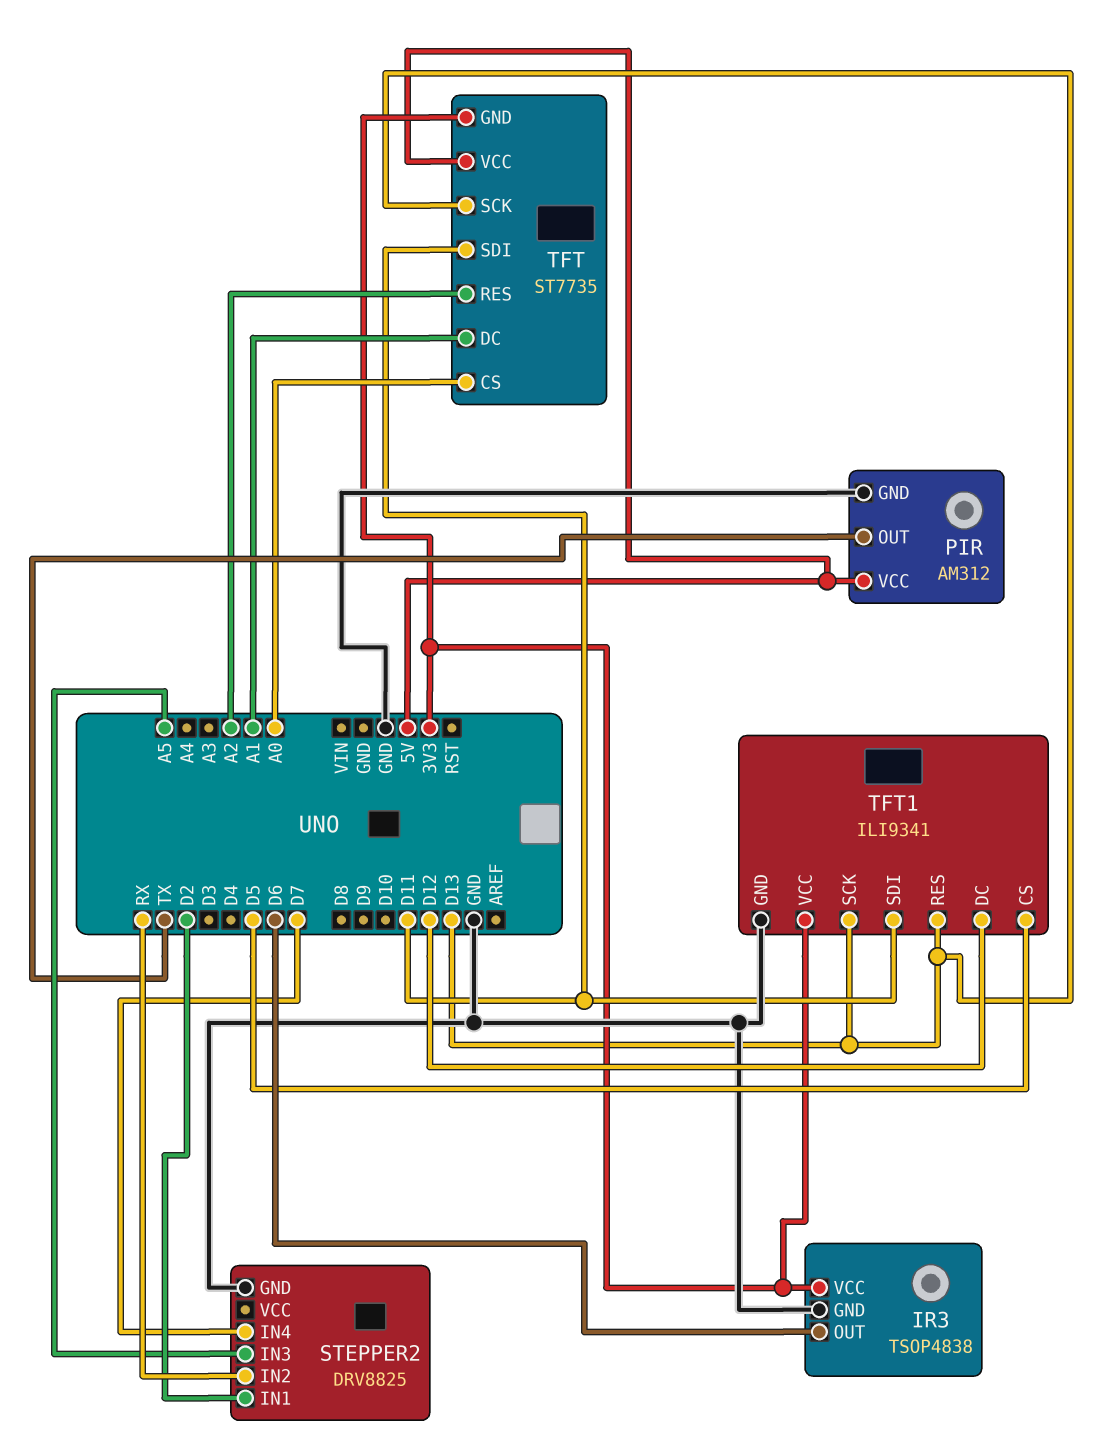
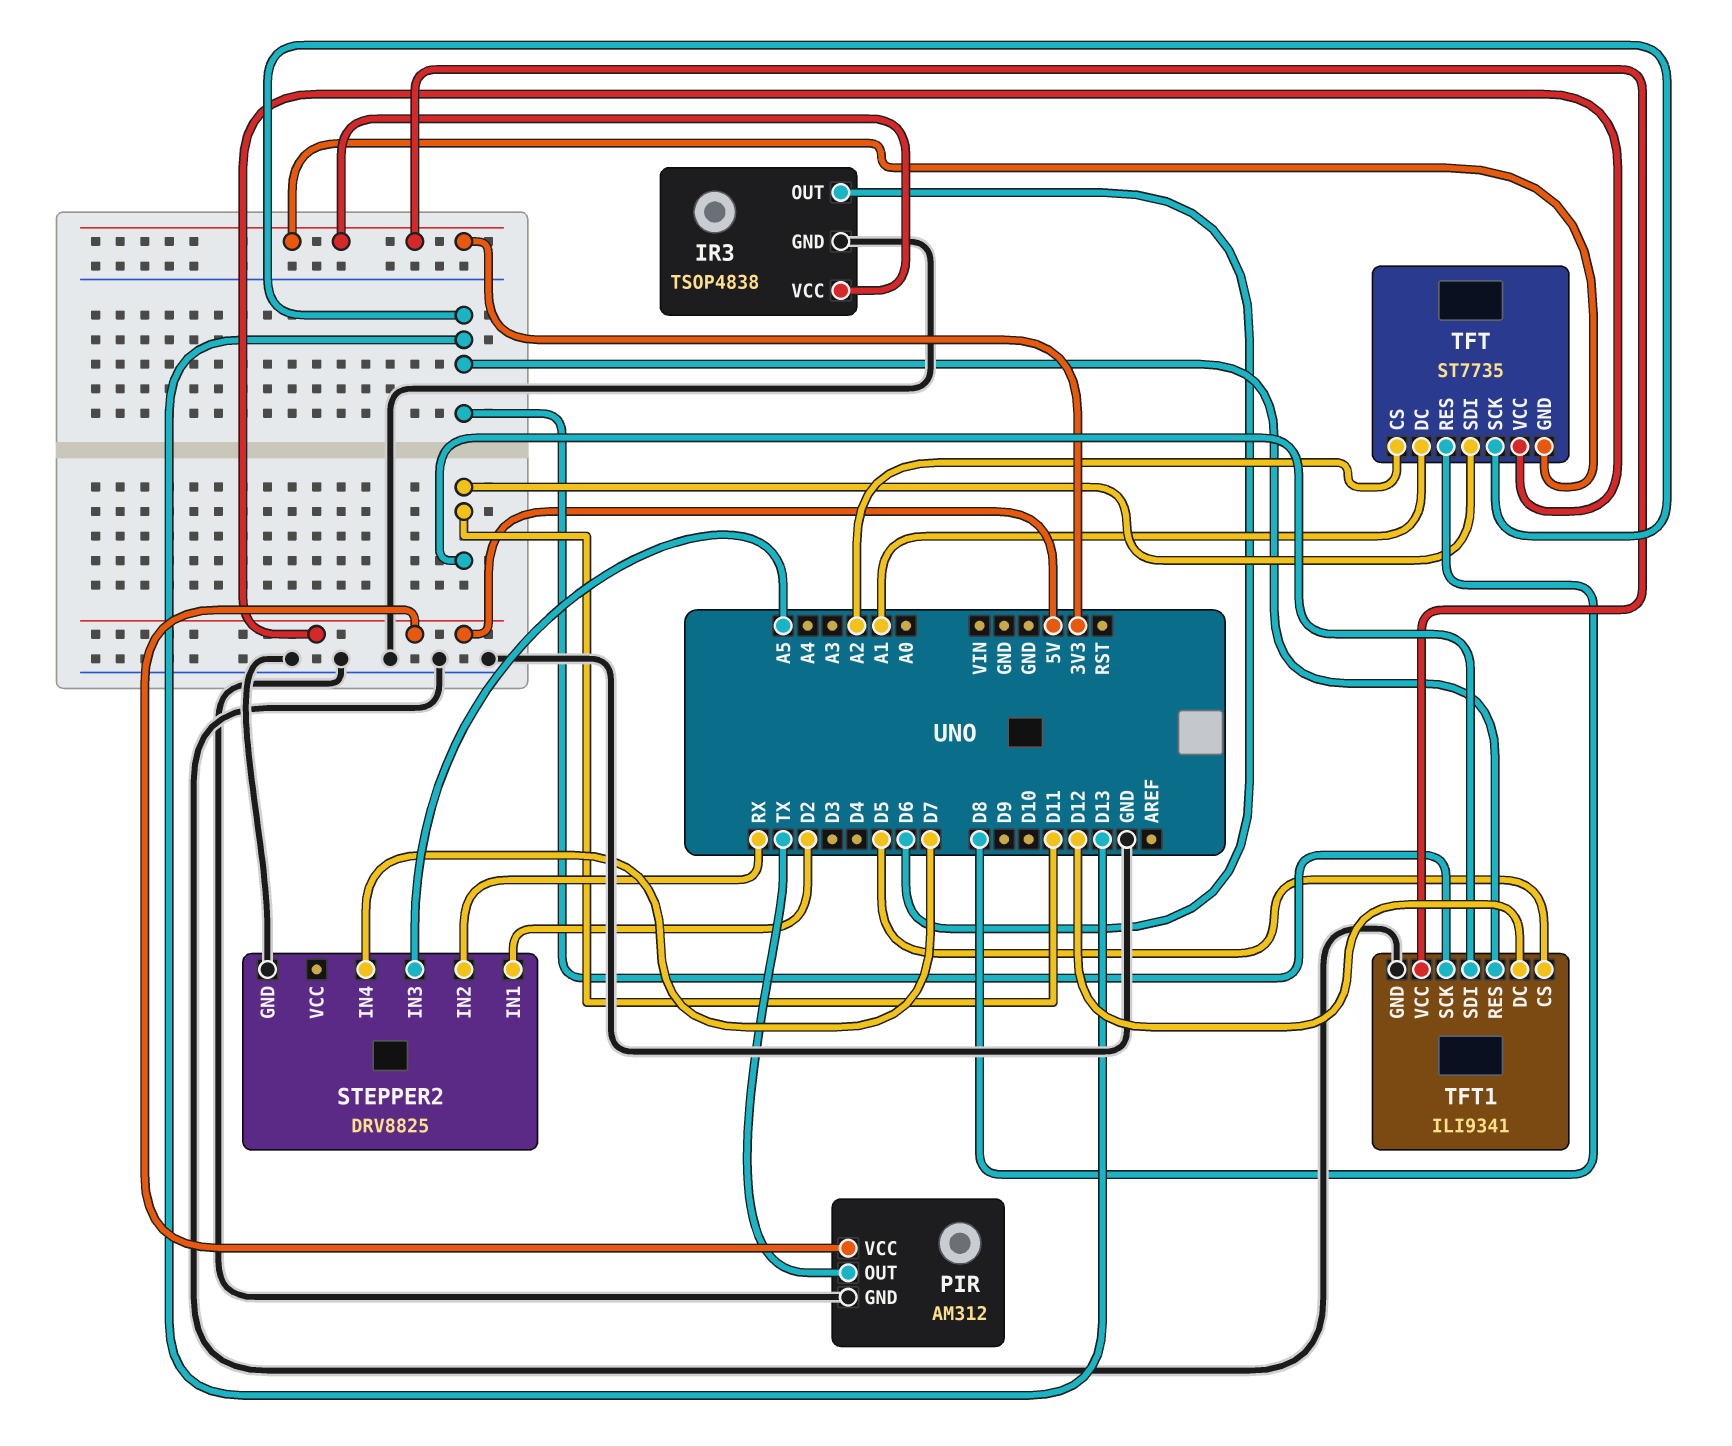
TFT pin CS: A0 -> A2
TFT pin RES: A2 -> D8

